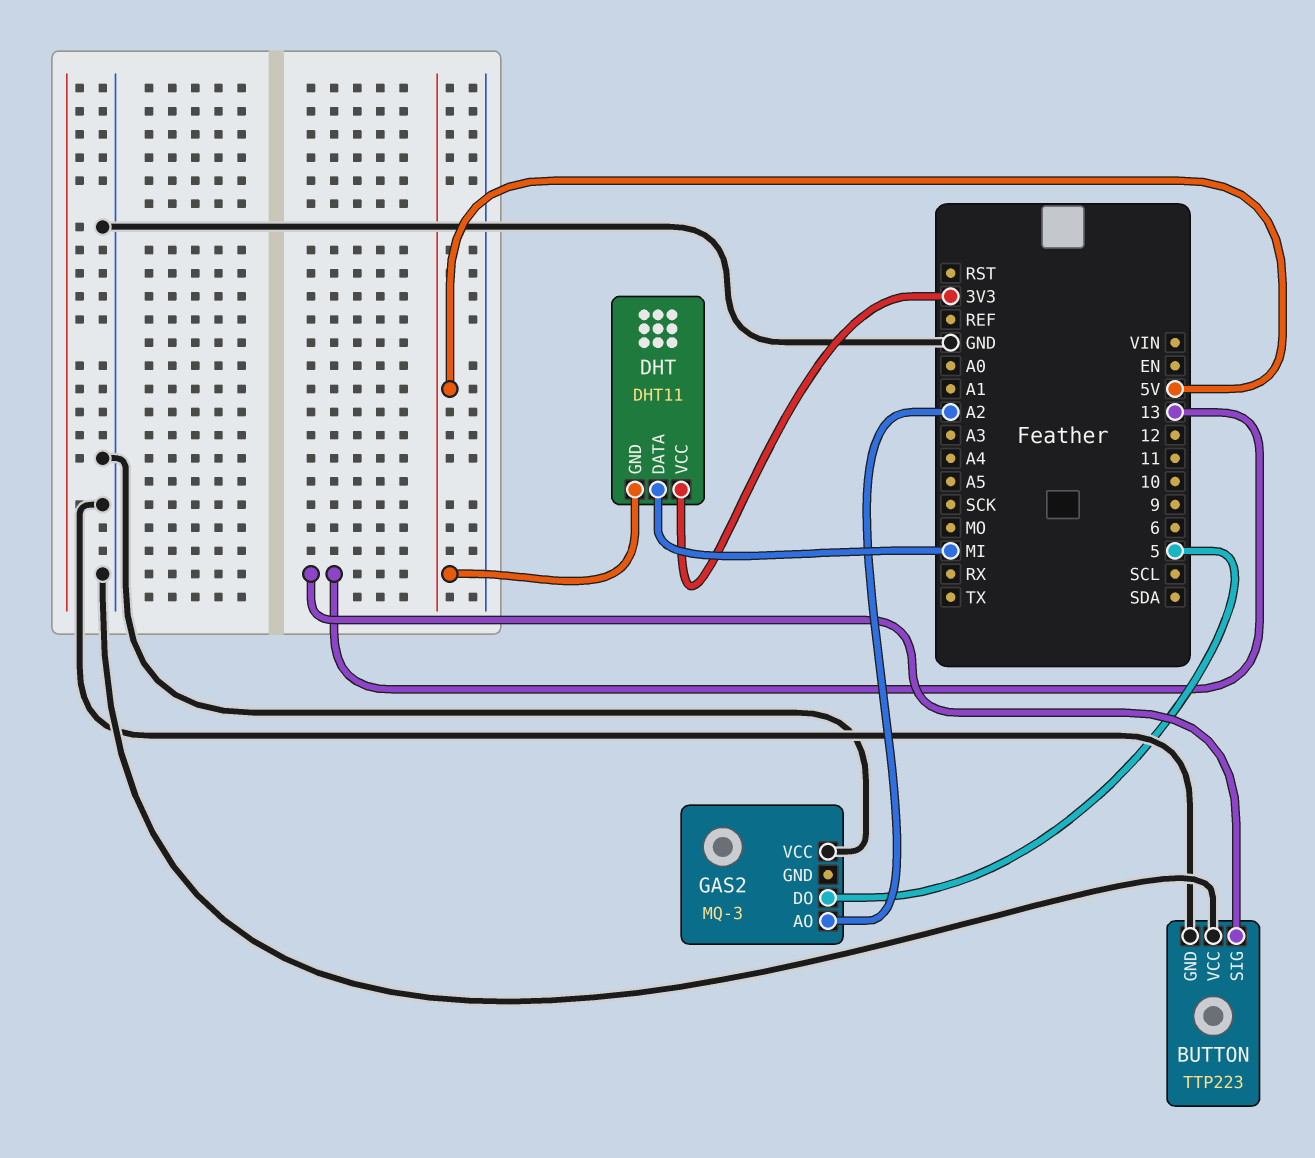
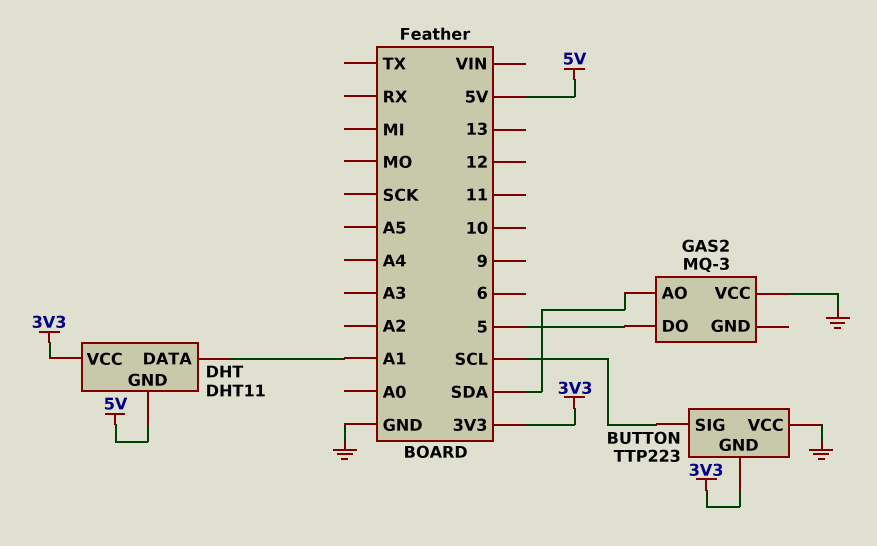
BUTTON pin GND: GND -> 3V3
BUTTON pin SIG: 13 -> SCL
DHT pin DATA: MI -> A1
GAS2 pin AO: A2 -> SDA

